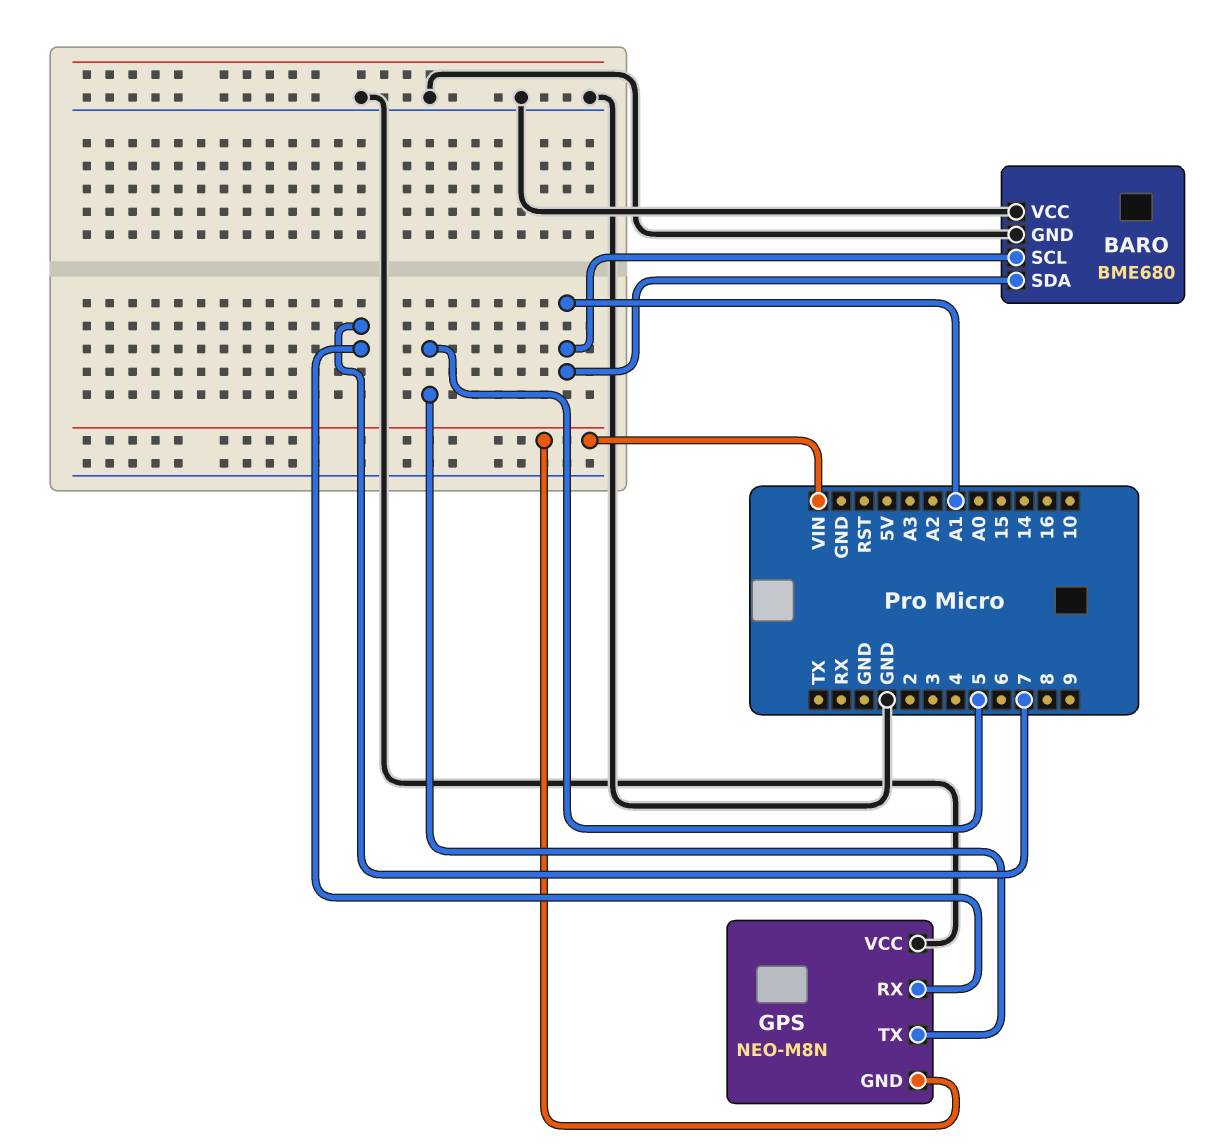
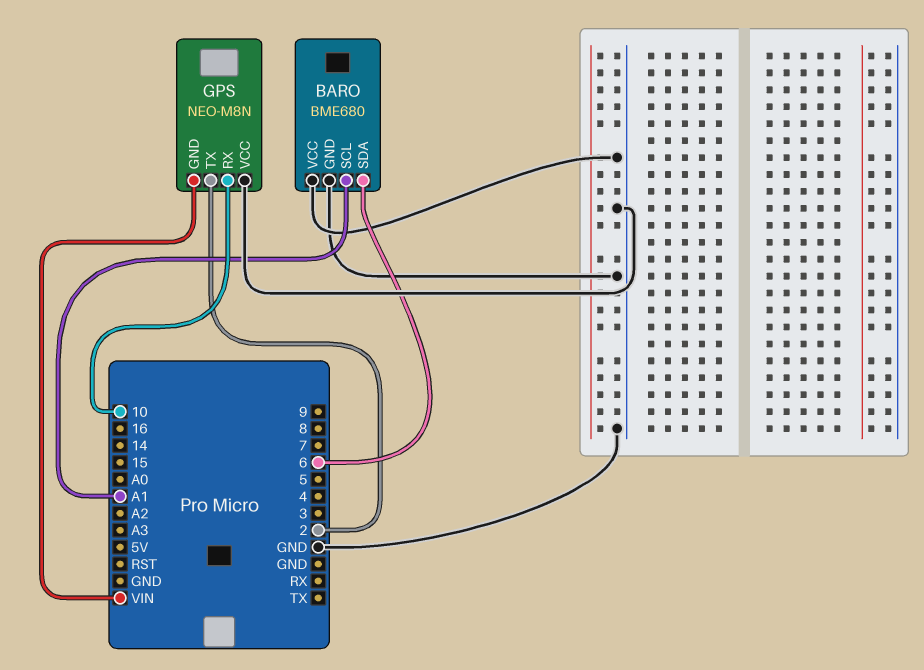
BARO pin SDA: A1 -> 6
GPS pin RX: 7 -> 10
GPS pin TX: 5 -> 2

